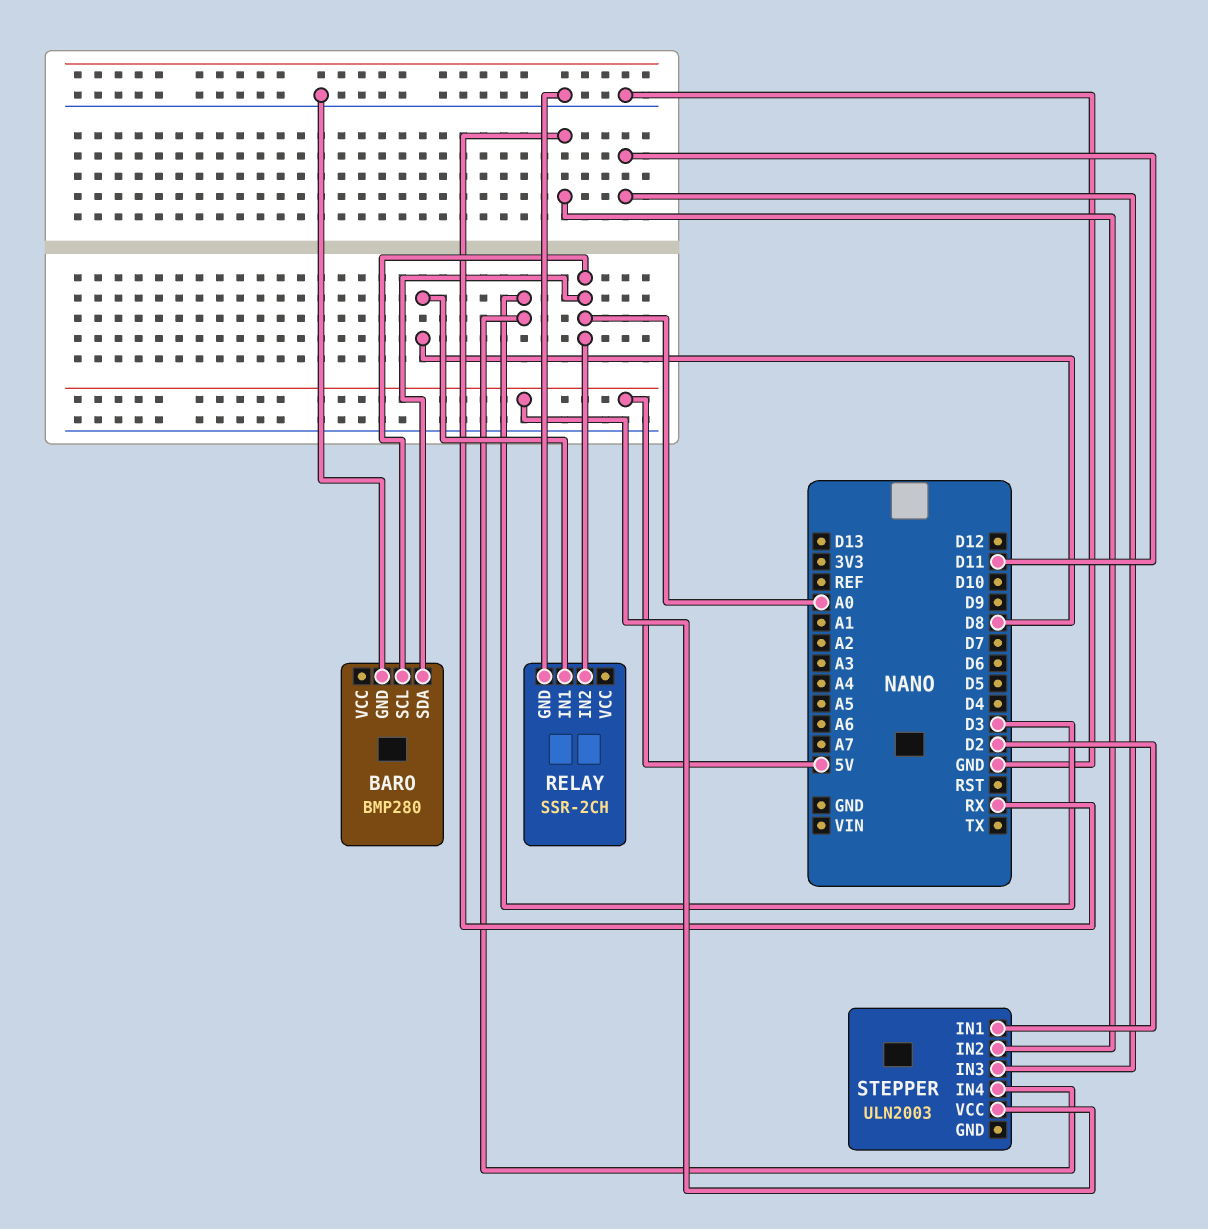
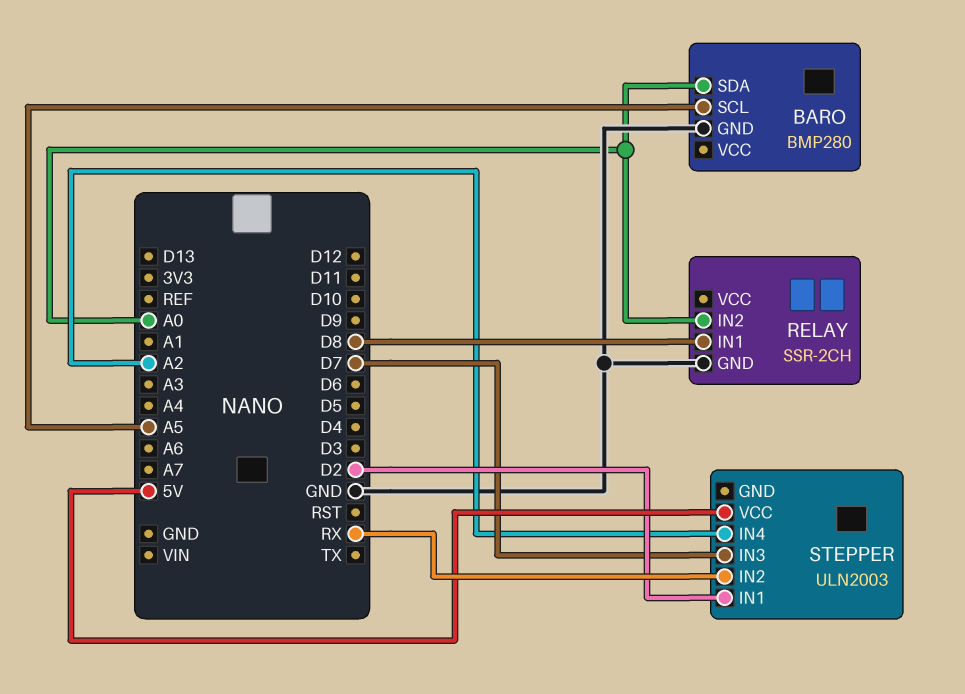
BARO pin SCL: A0 -> A5
STEPPER pin IN3: D11 -> D7
STEPPER pin IN4: D3 -> A2

